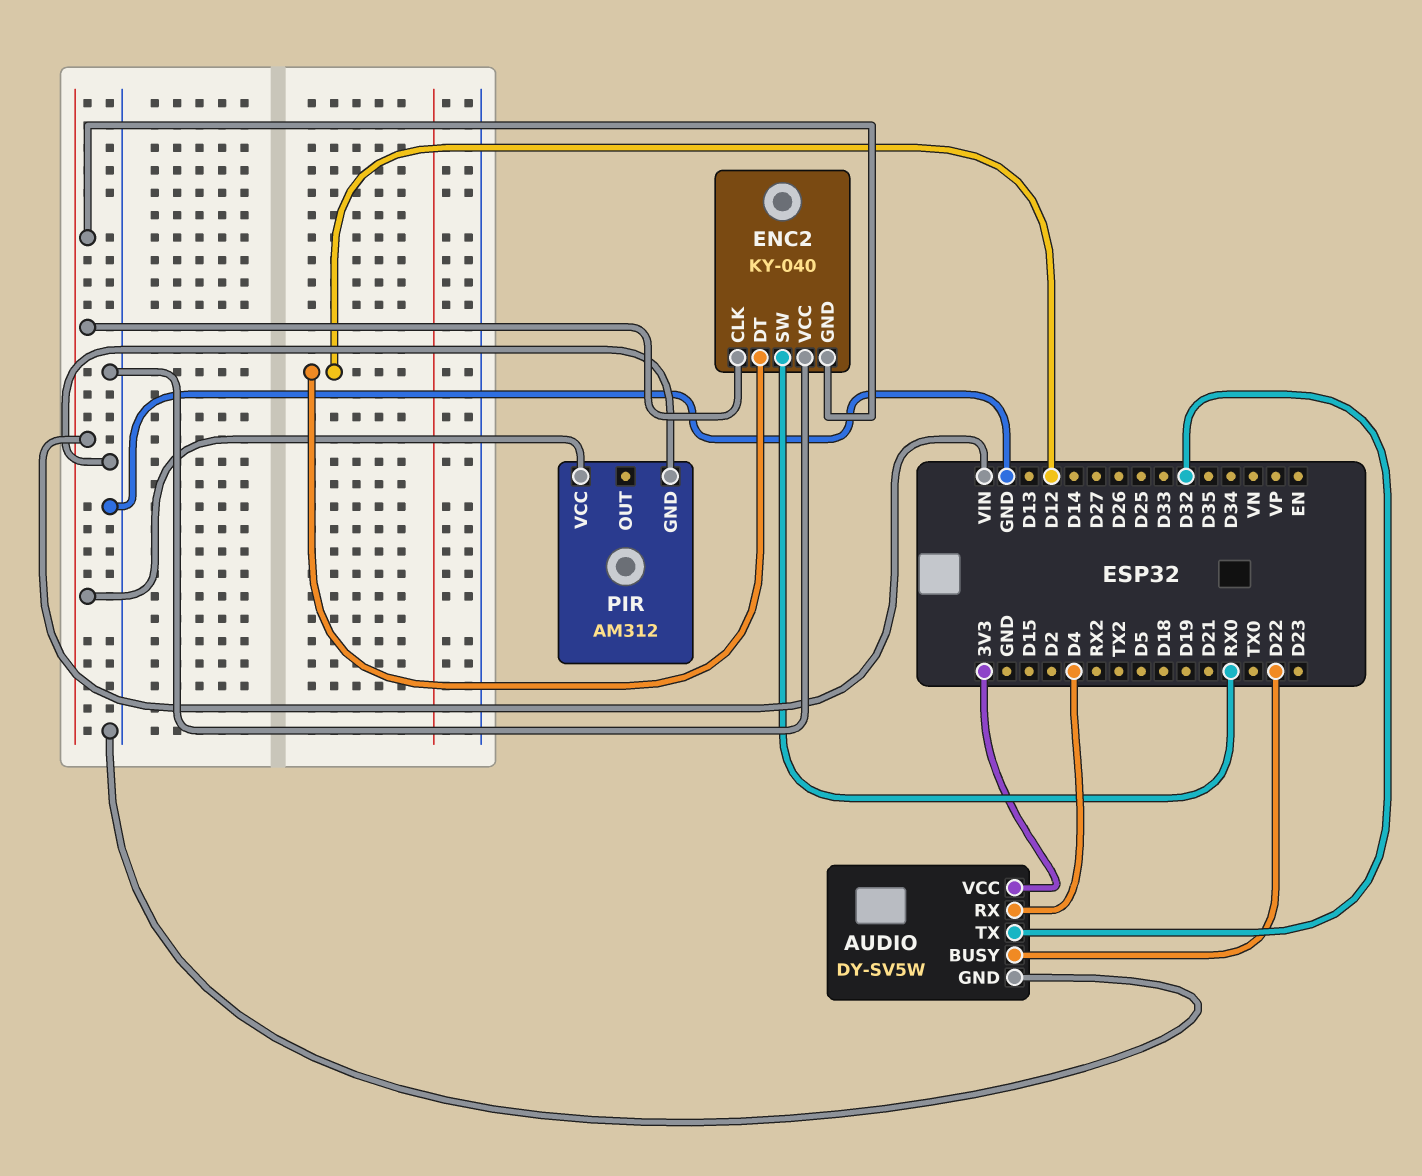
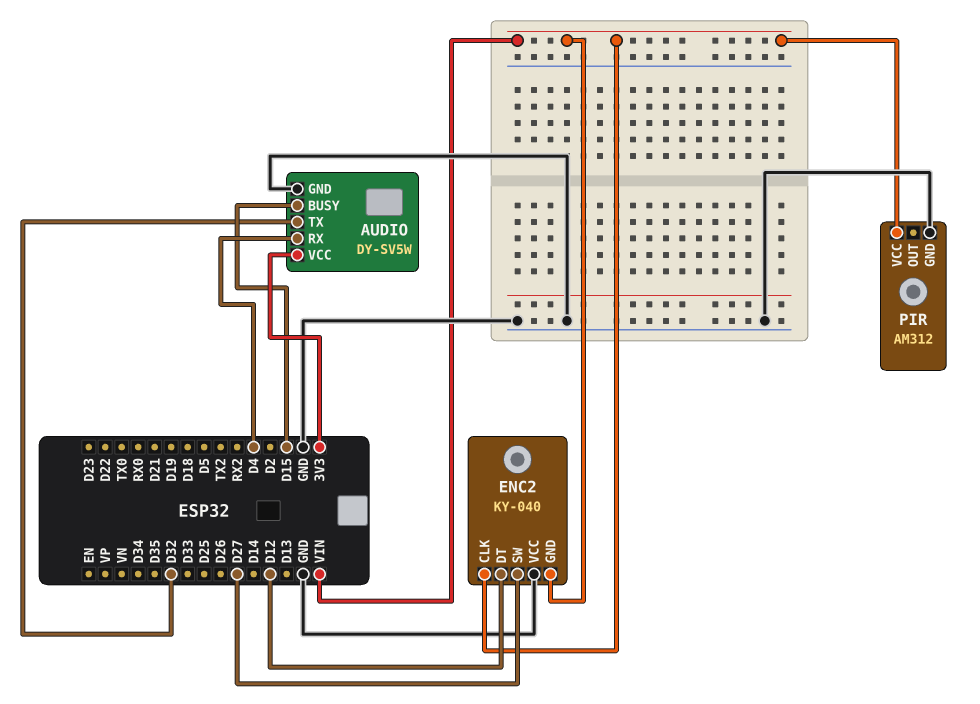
AUDIO pin BUSY: D22 -> D15
ENC2 pin SW: RX0 -> D27

